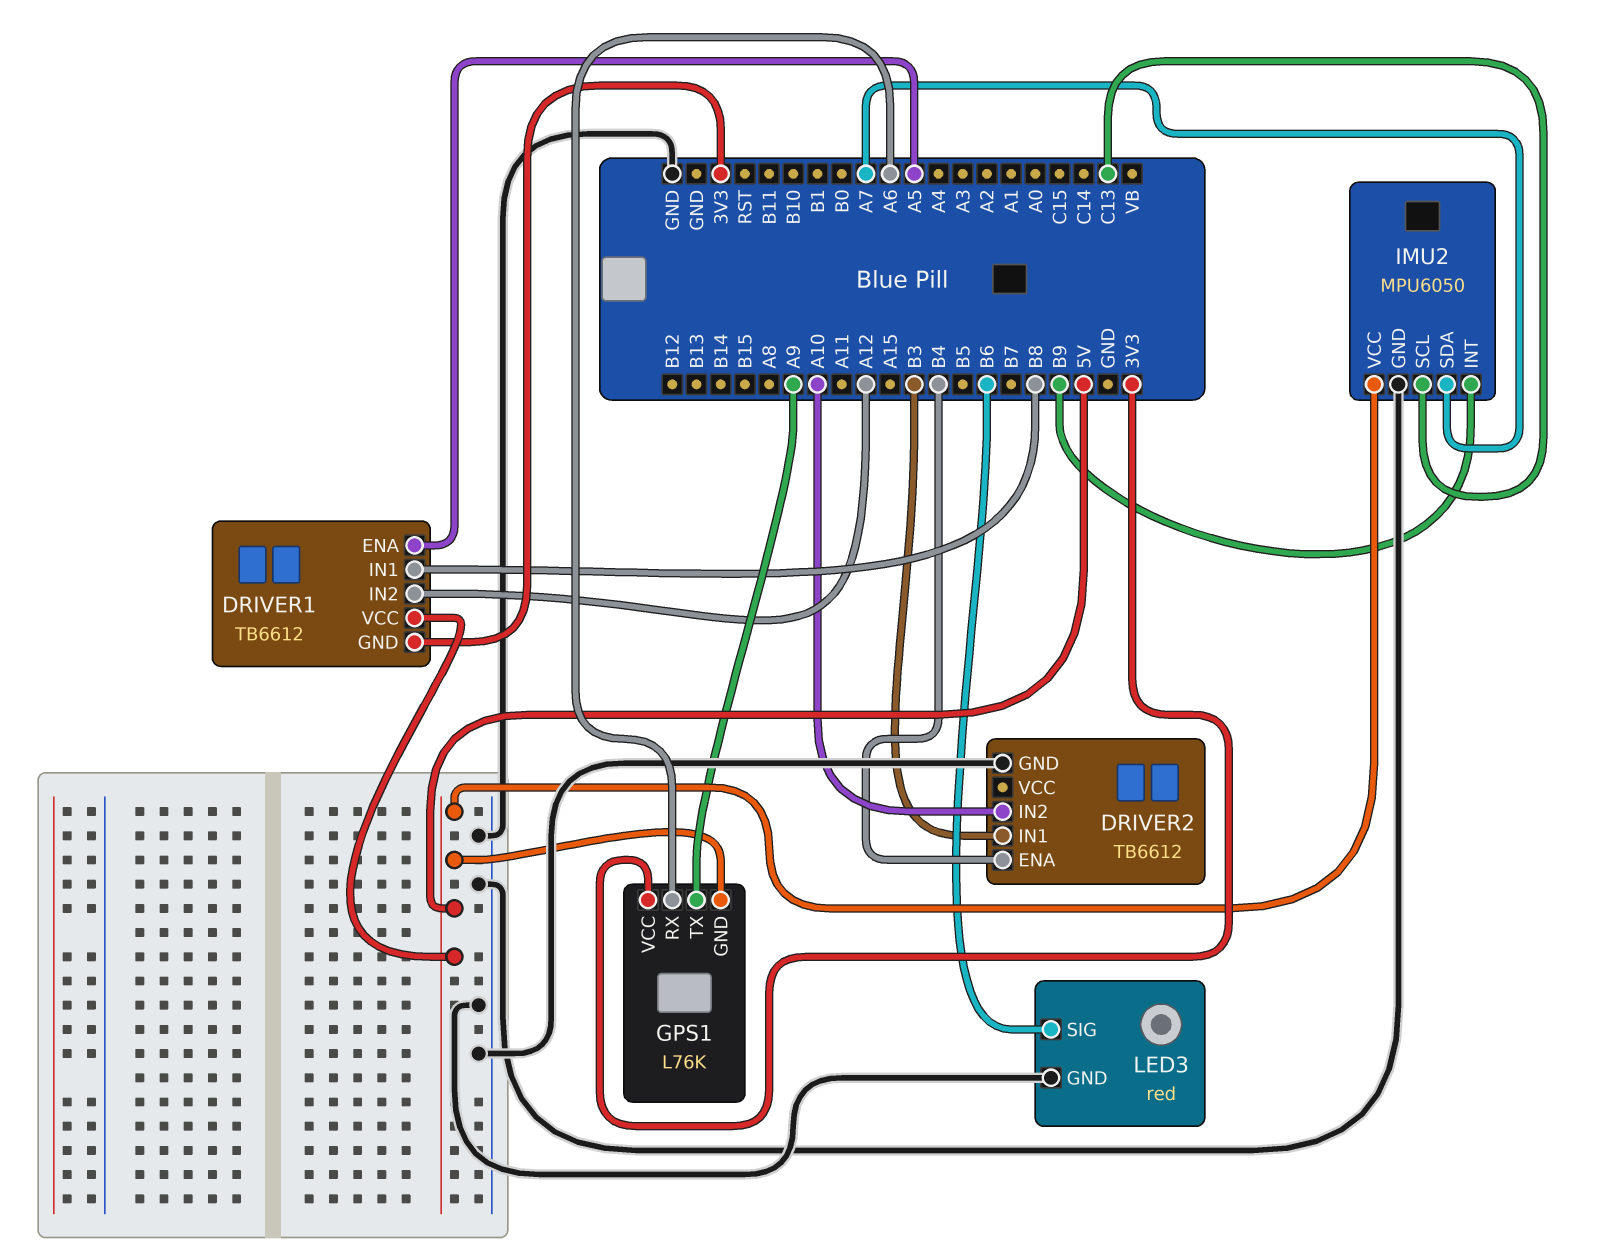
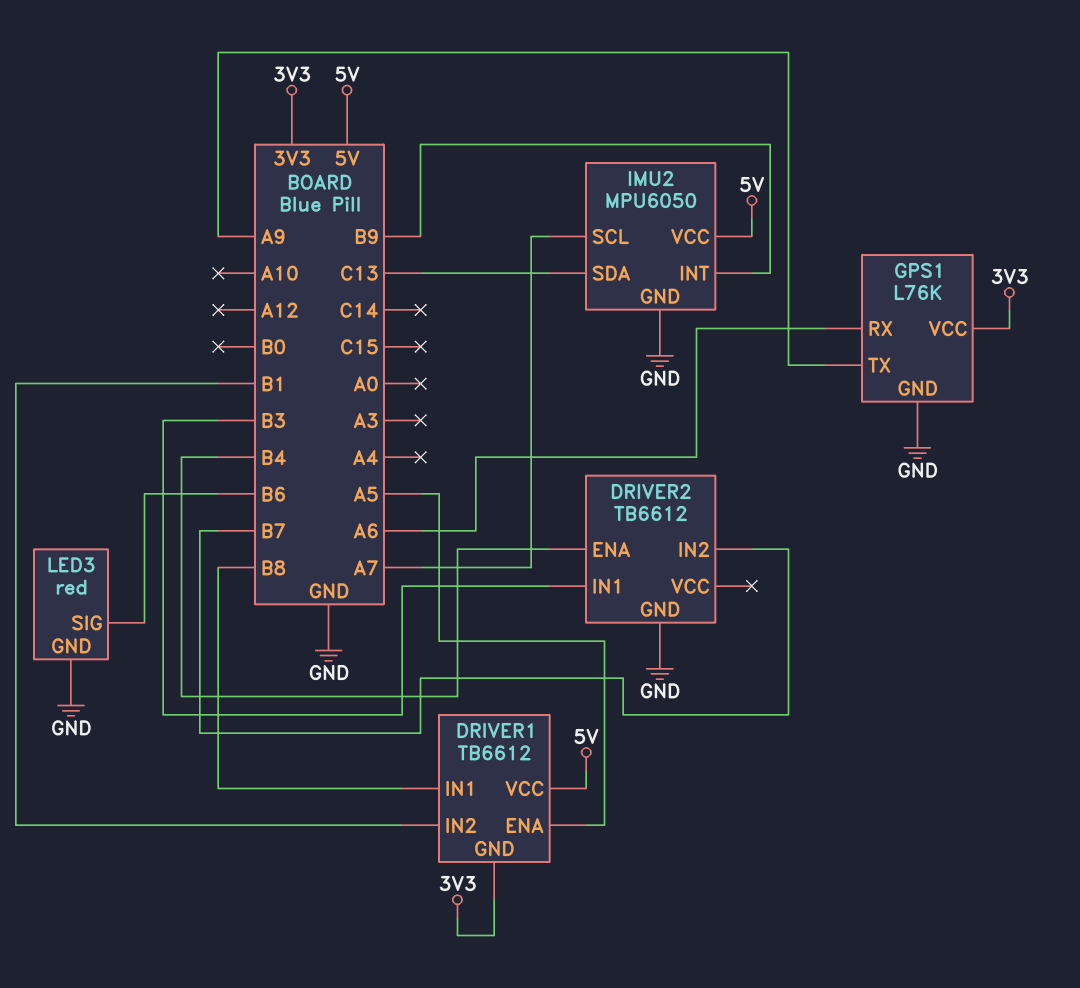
DRIVER1 pin IN2: A12 -> B1
DRIVER2 pin IN2: A10 -> B7
GPS1 pin GND: 5V -> GND
IMU2 pin SCL: C13 -> A7
IMU2 pin SDA: A7 -> C13

